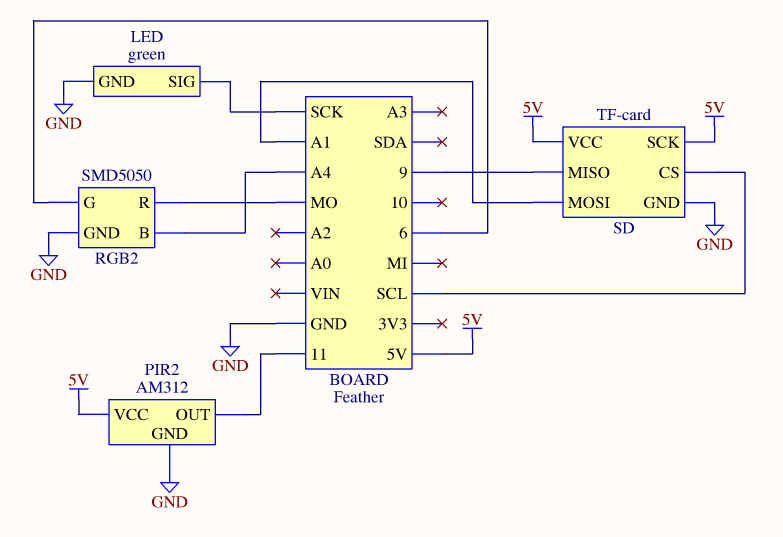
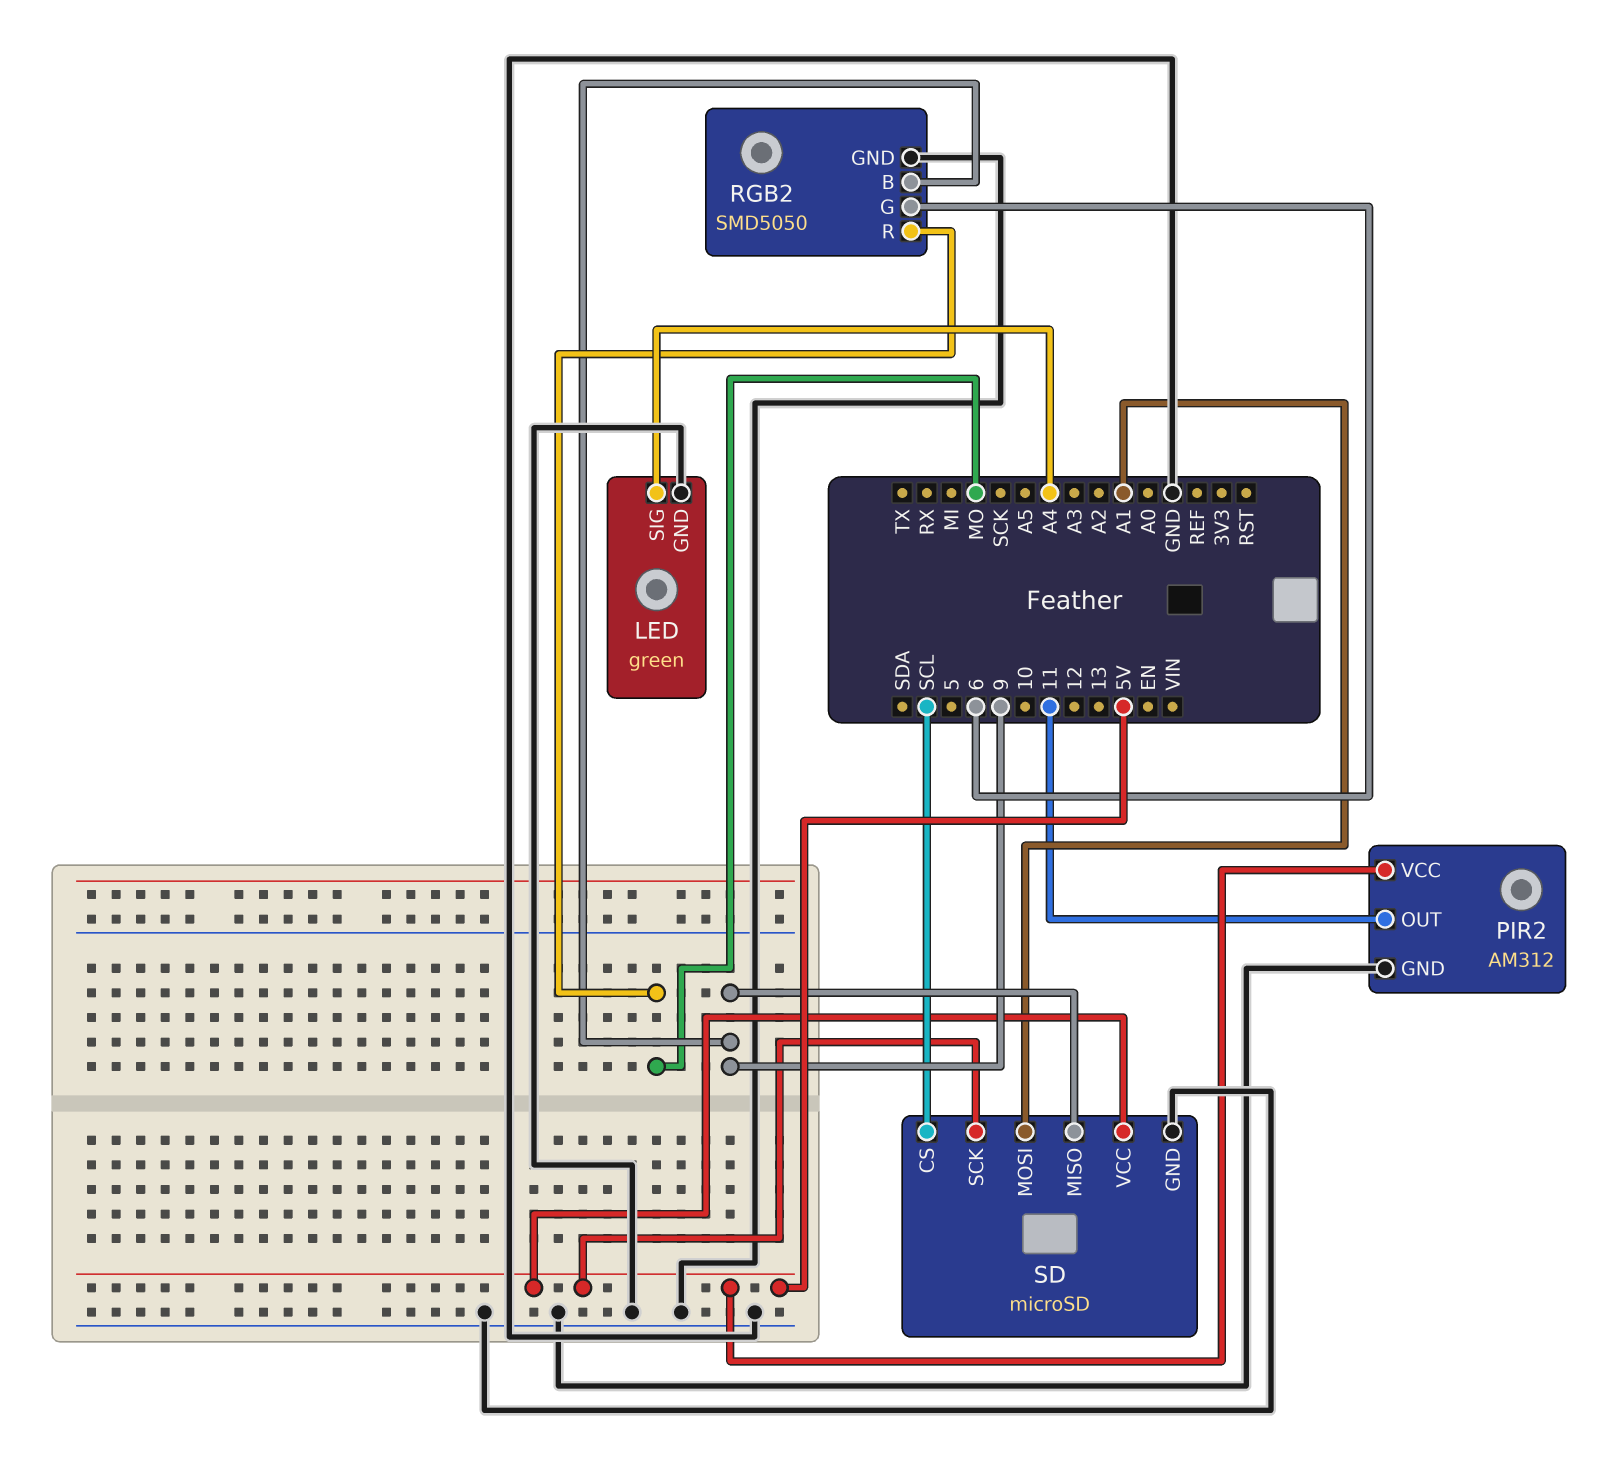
LED pin SIG: SCK -> A4
RGB2 pin B: A4 -> 9
SD: TF-card -> microSD

